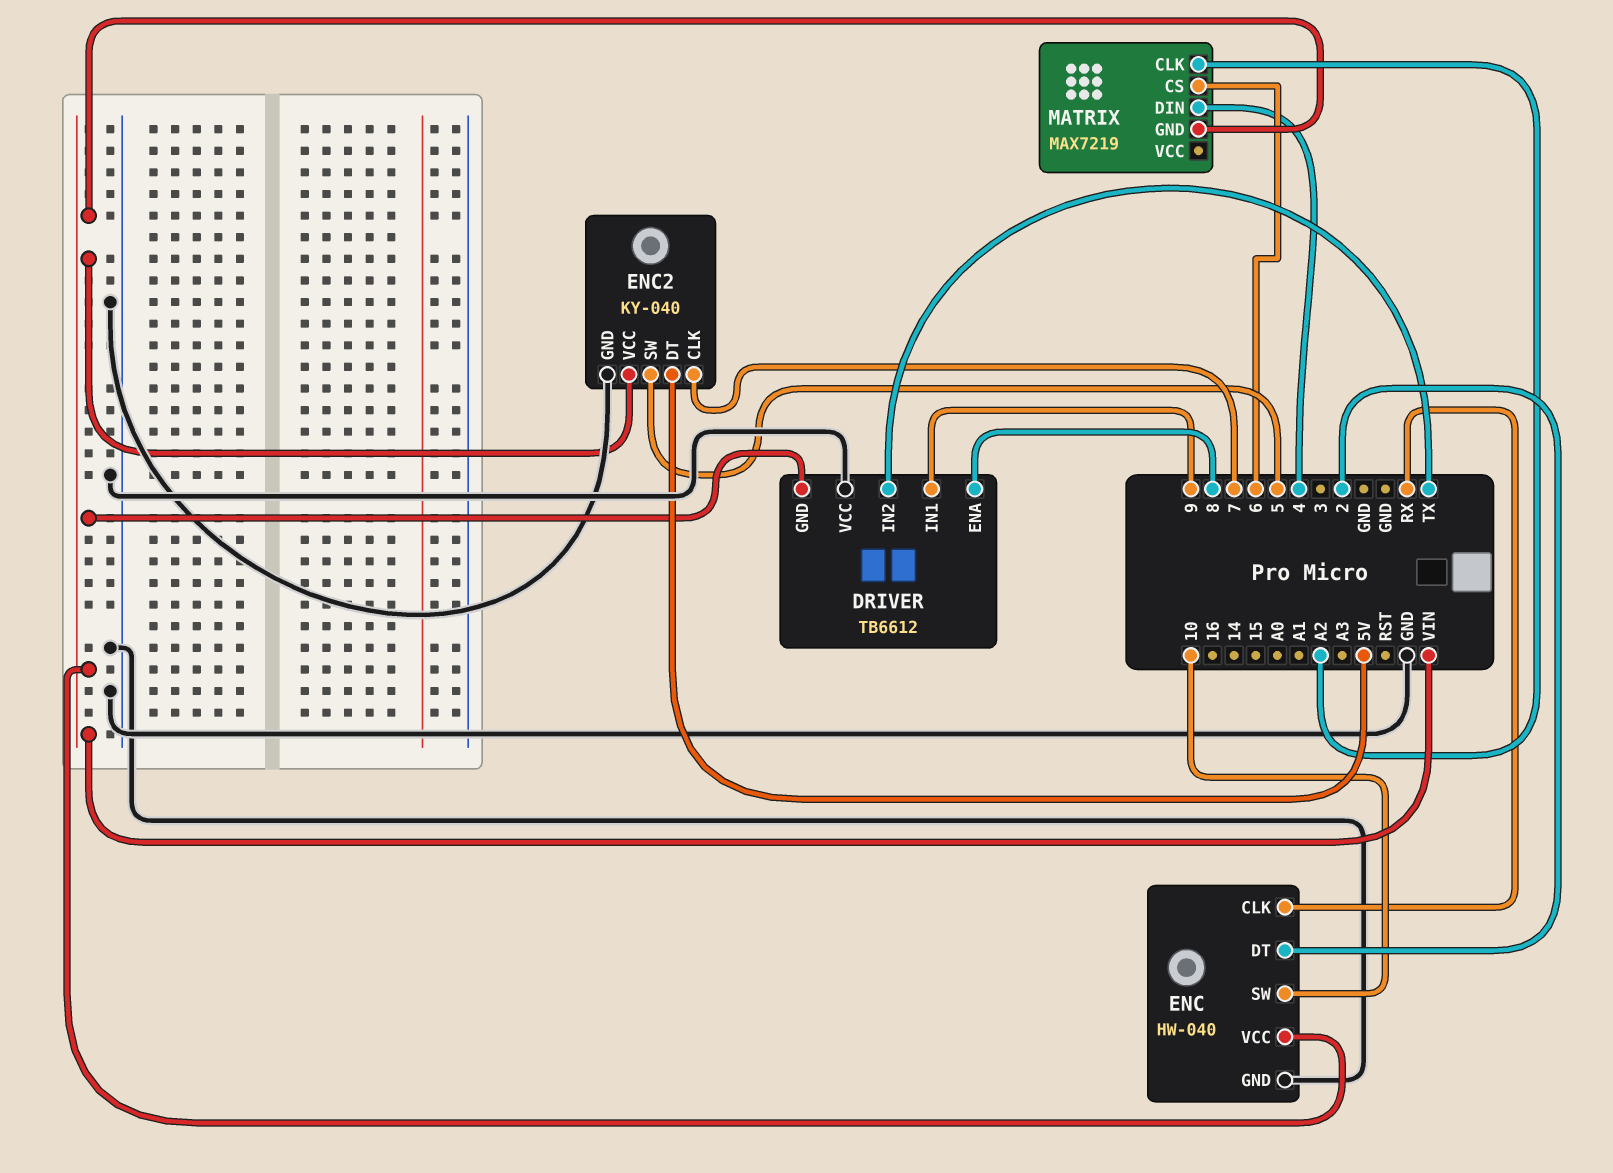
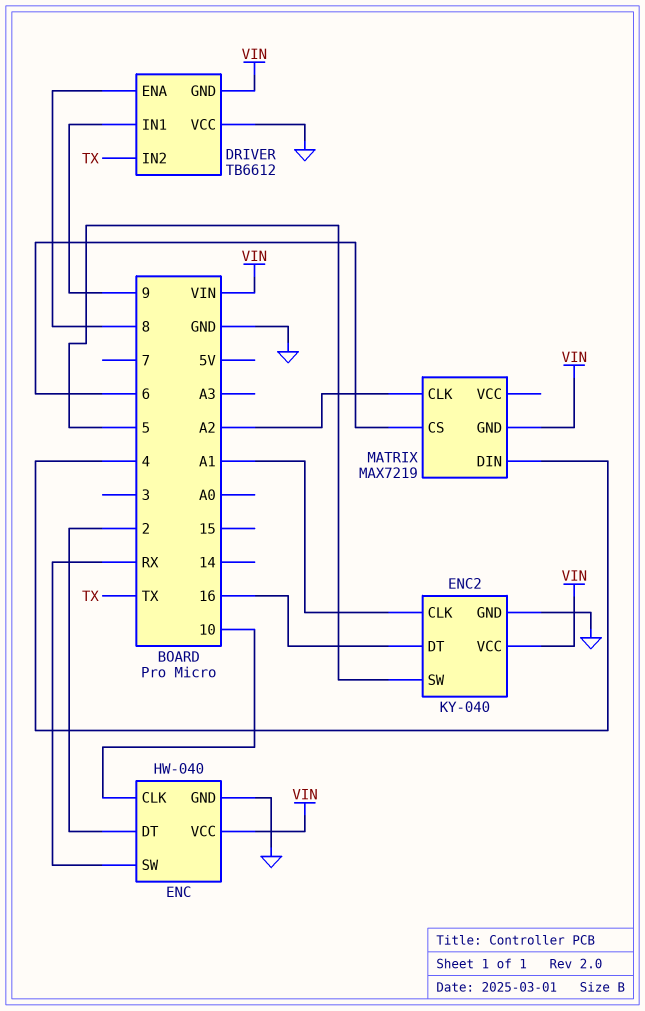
ENC pin CLK: RX -> 10
ENC pin SW: 10 -> RX
ENC2 pin CLK: 7 -> A1
ENC2 pin DT: 5V -> 16

